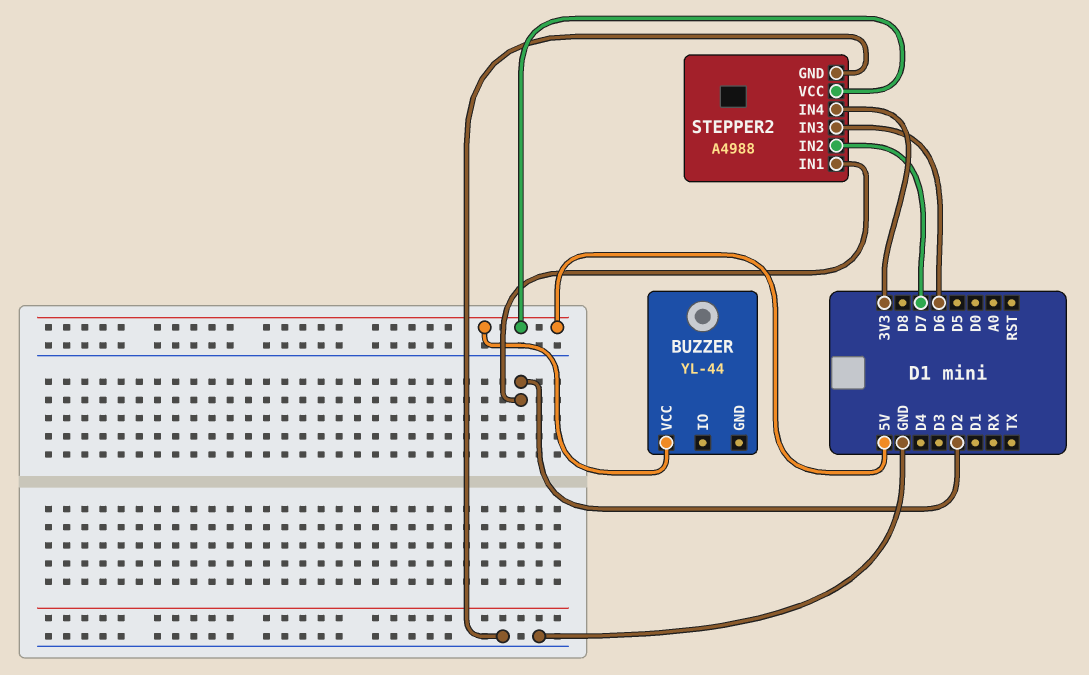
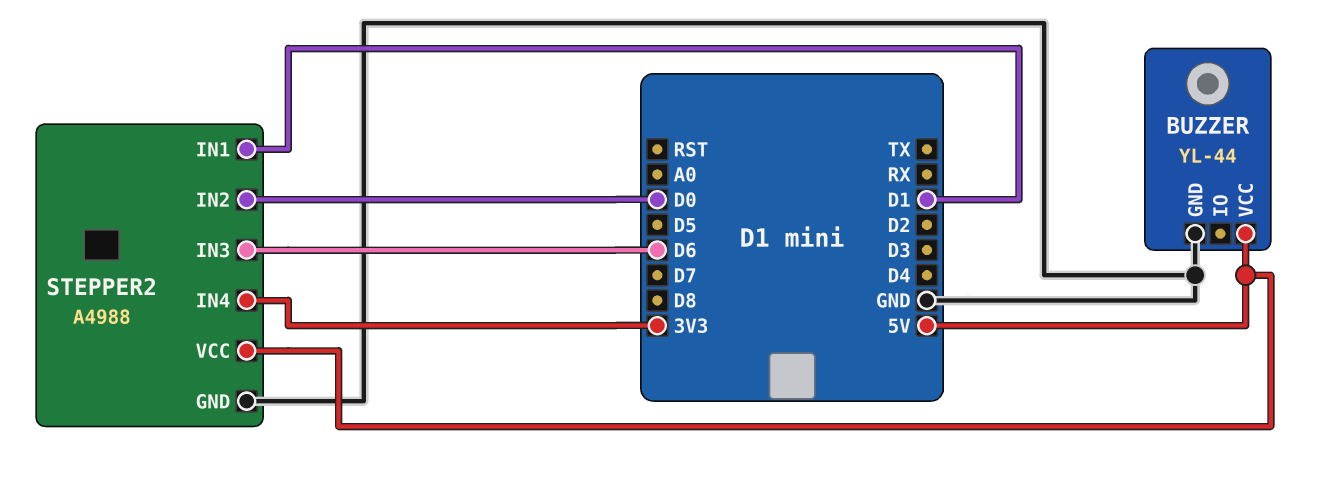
BUZZER pin GND: none -> GND
STEPPER2 pin IN1: D2 -> D1
STEPPER2 pin IN2: D7 -> D0

